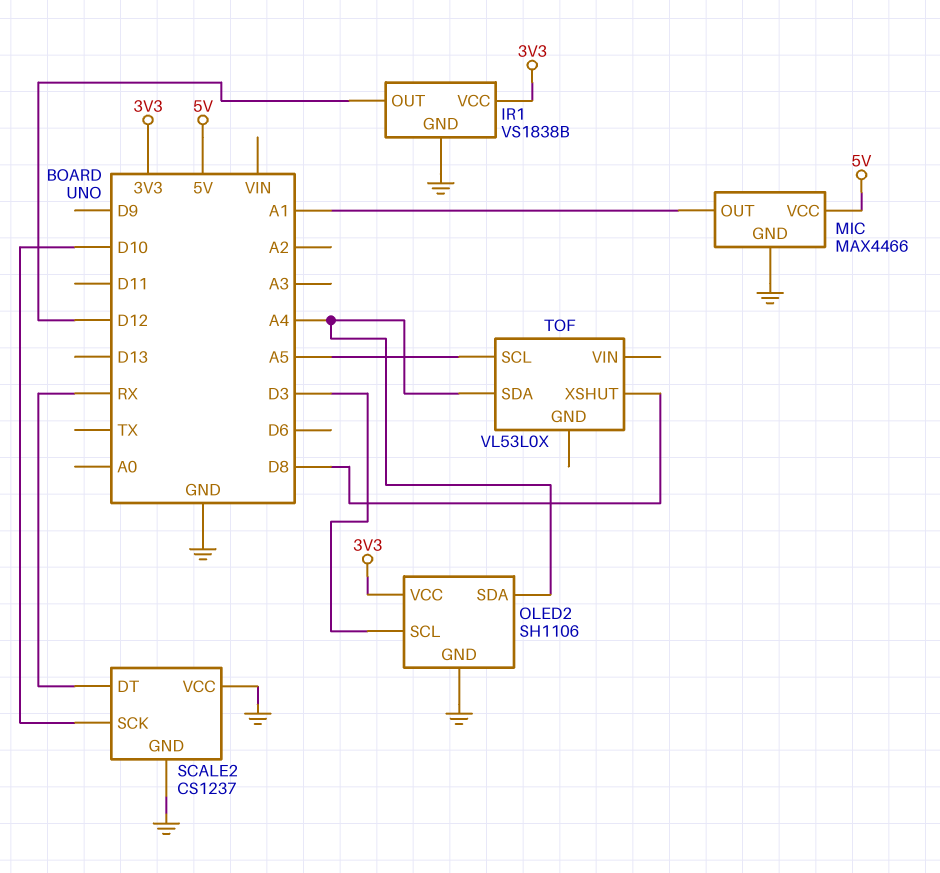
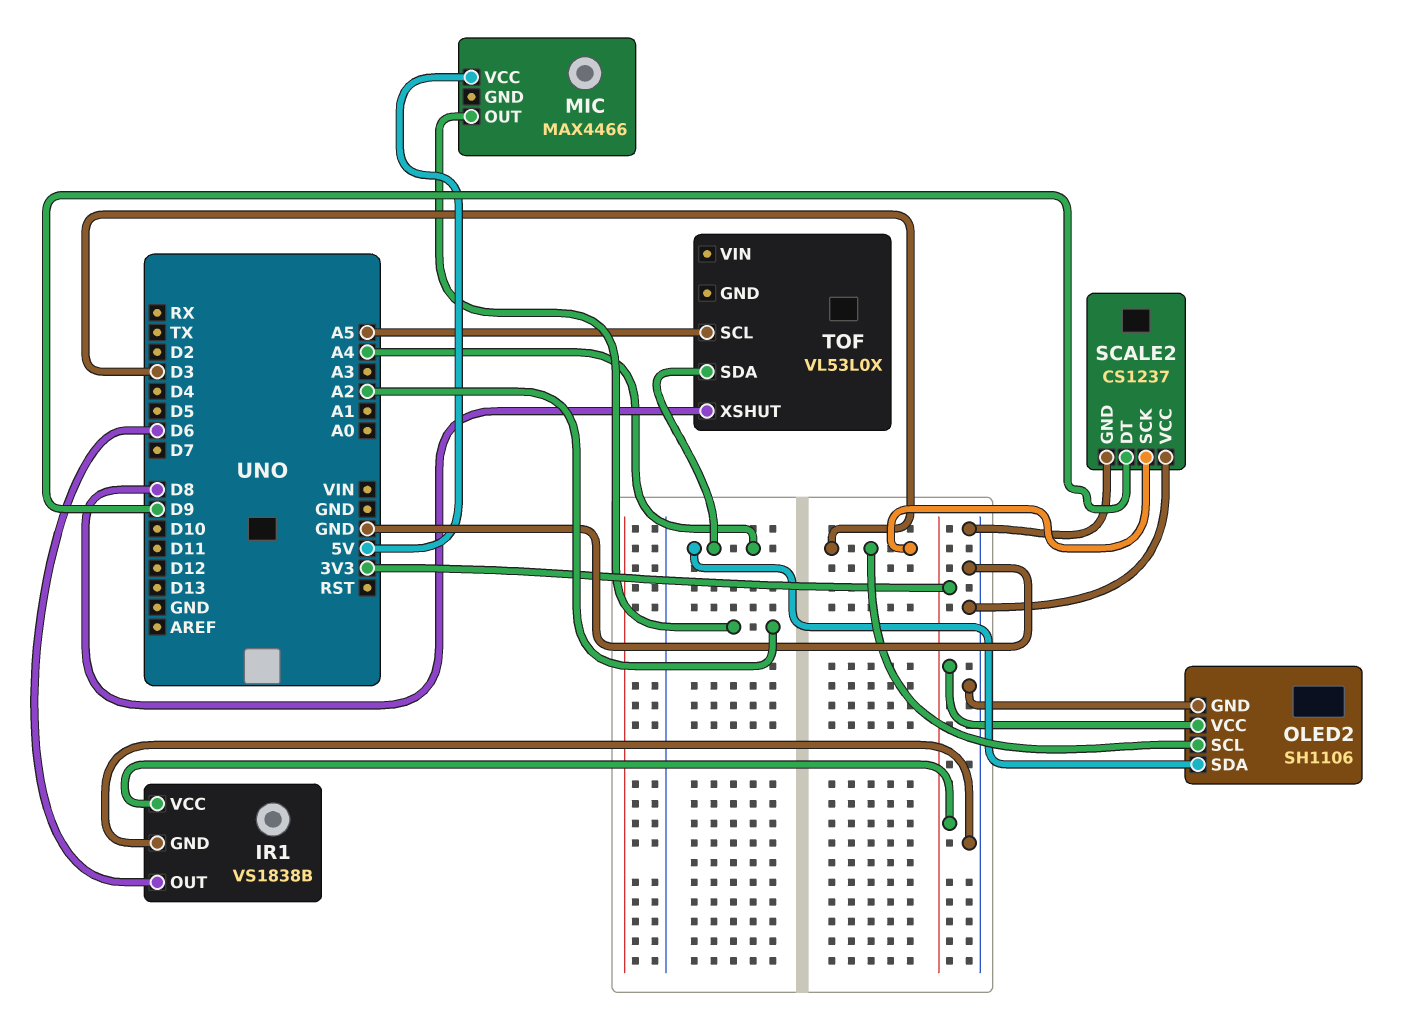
IR1 pin OUT: D12 -> D6
MIC pin GND: GND -> none
MIC pin OUT: A1 -> A2
SCALE2 pin DT: RX -> D9
SCALE2 pin SCK: D10 -> D3

